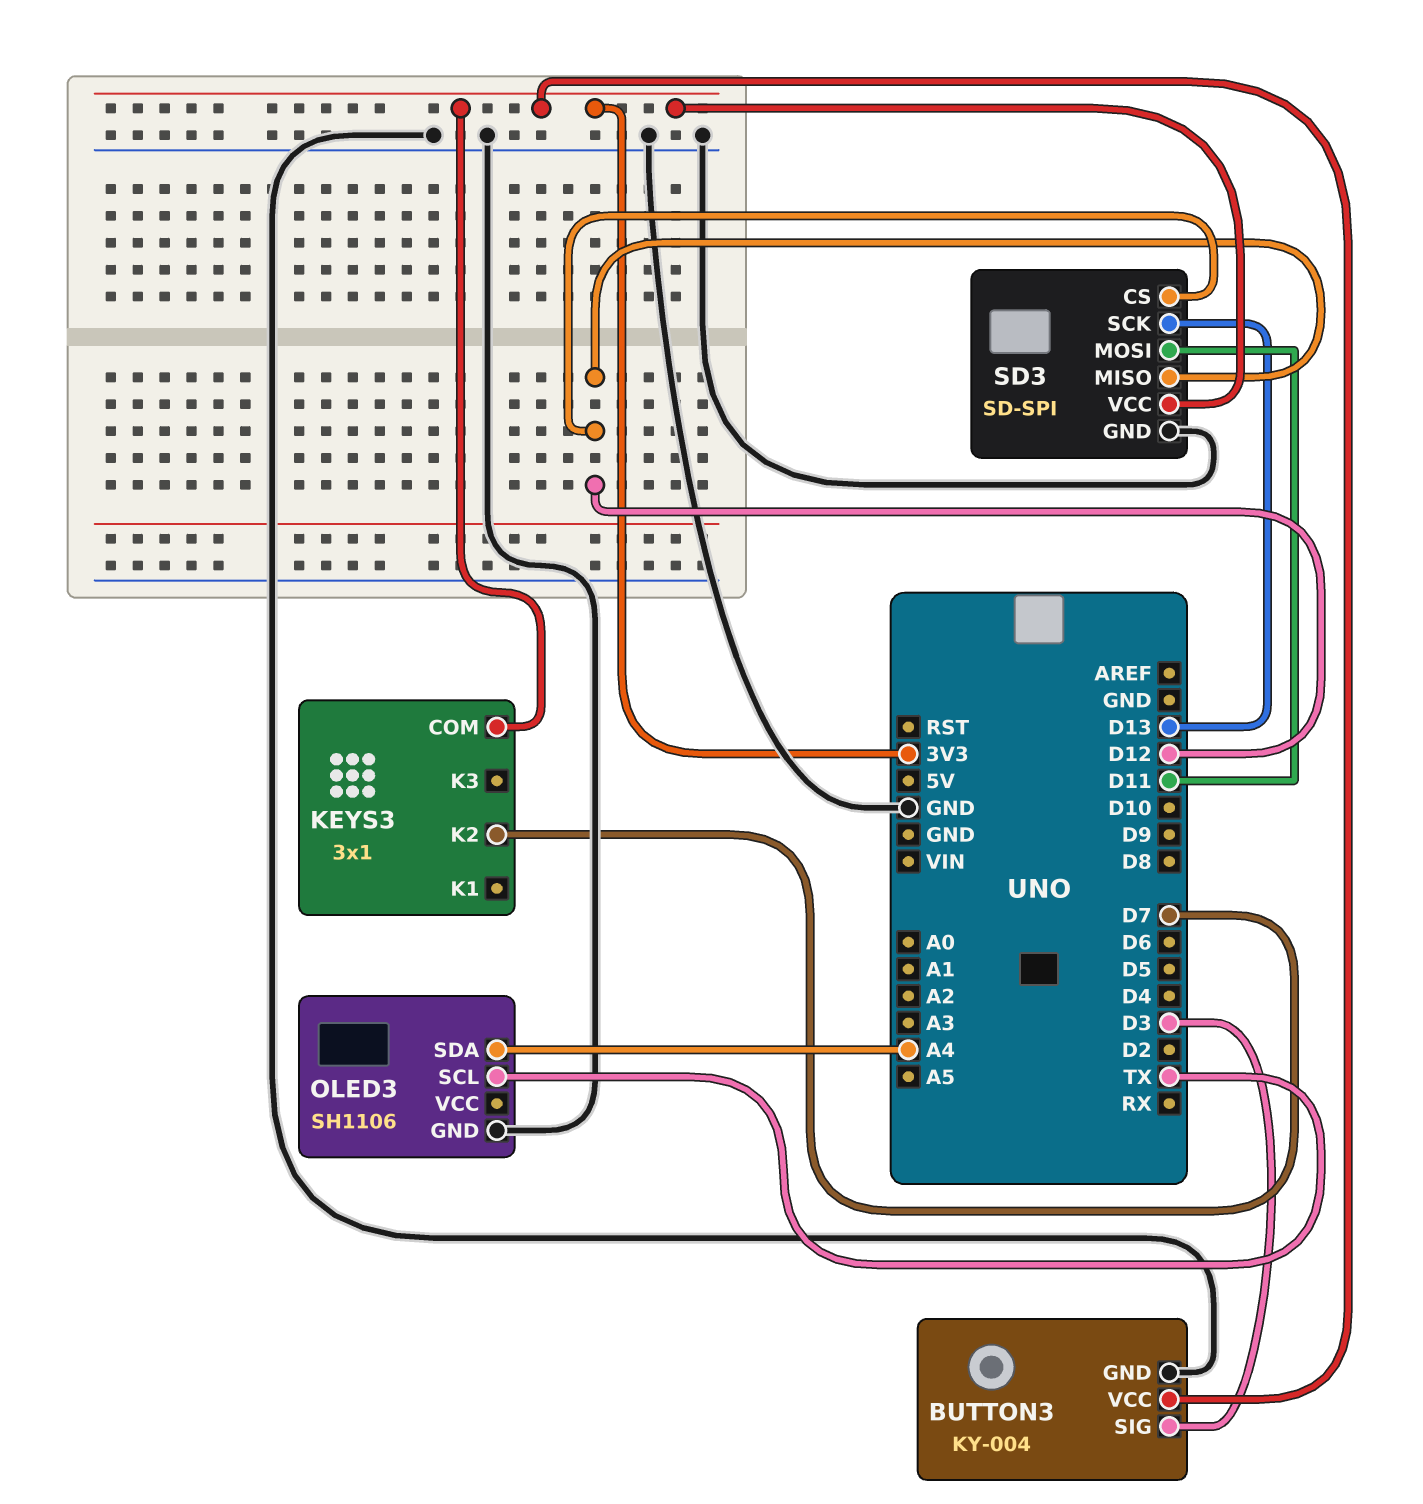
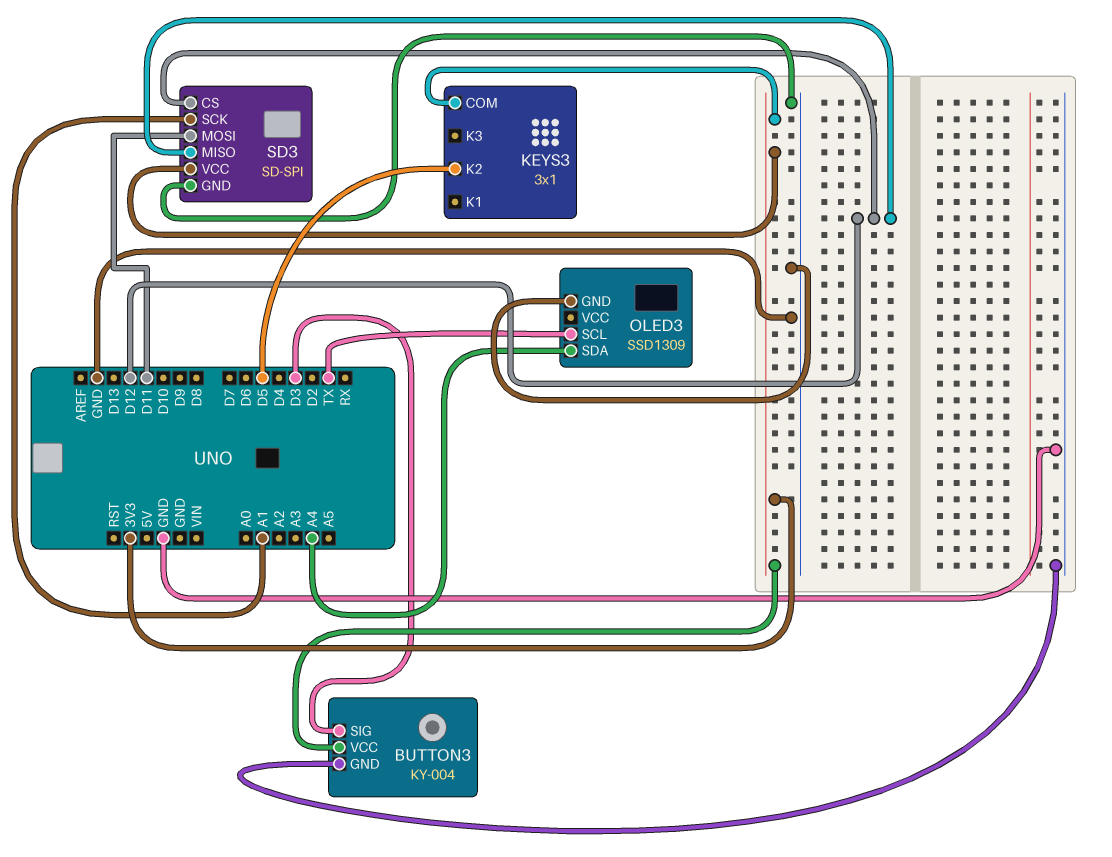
KEYS3 pin K2: D7 -> D5
OLED3: SH1106 -> SSD1309
SD3 pin SCK: D13 -> A1

